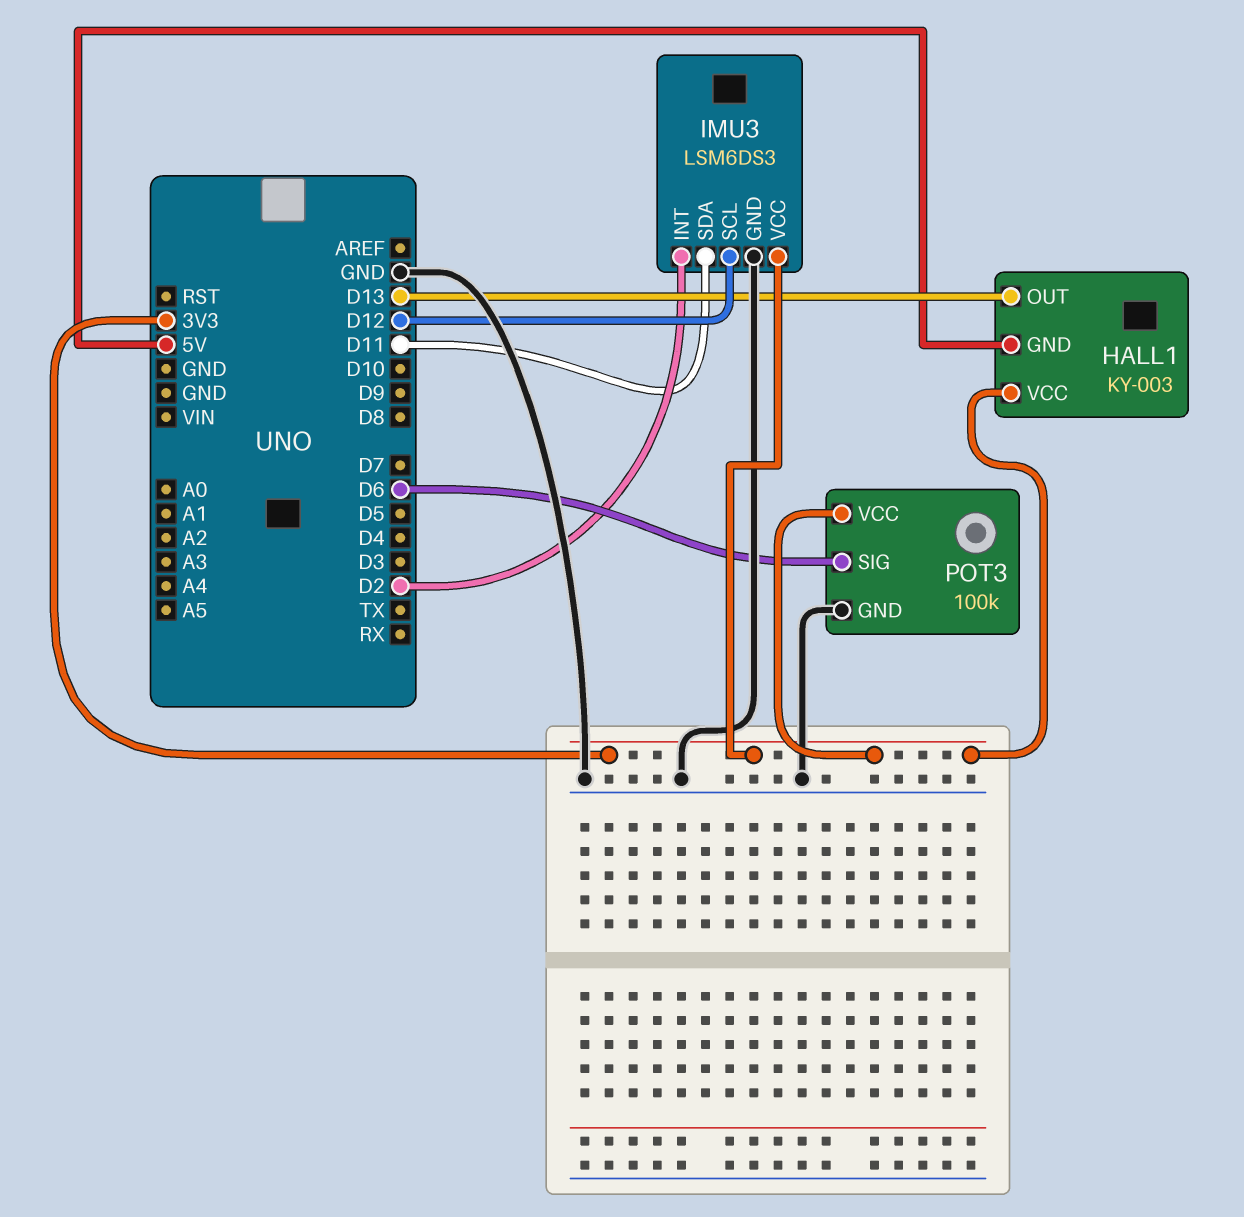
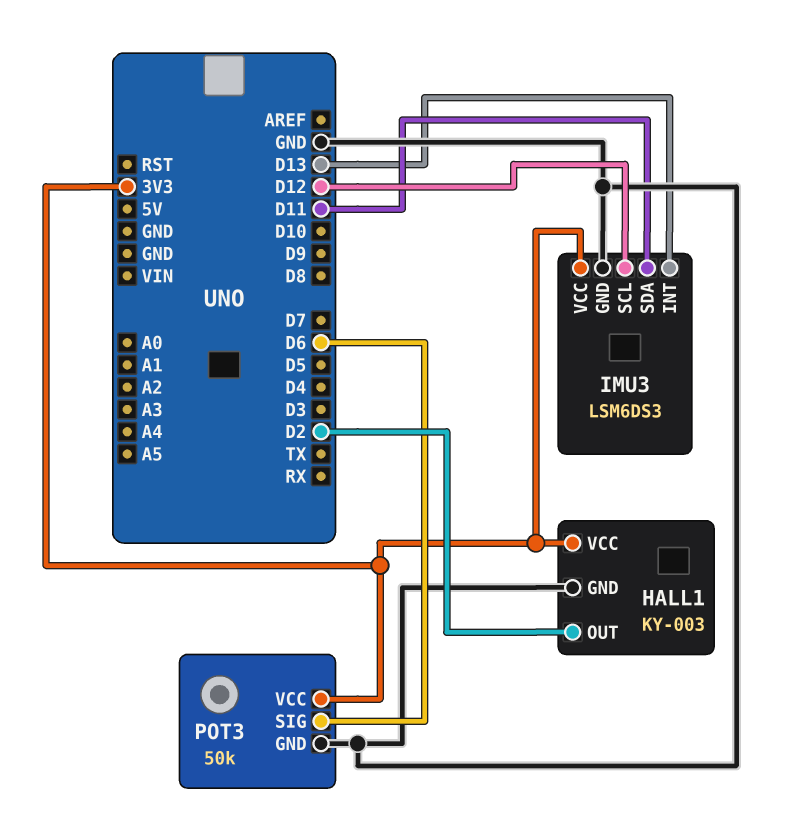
HALL1 pin GND: 5V -> GND
HALL1 pin OUT: D13 -> D2
IMU3 pin INT: D2 -> D13
POT3: 100k -> 50k

